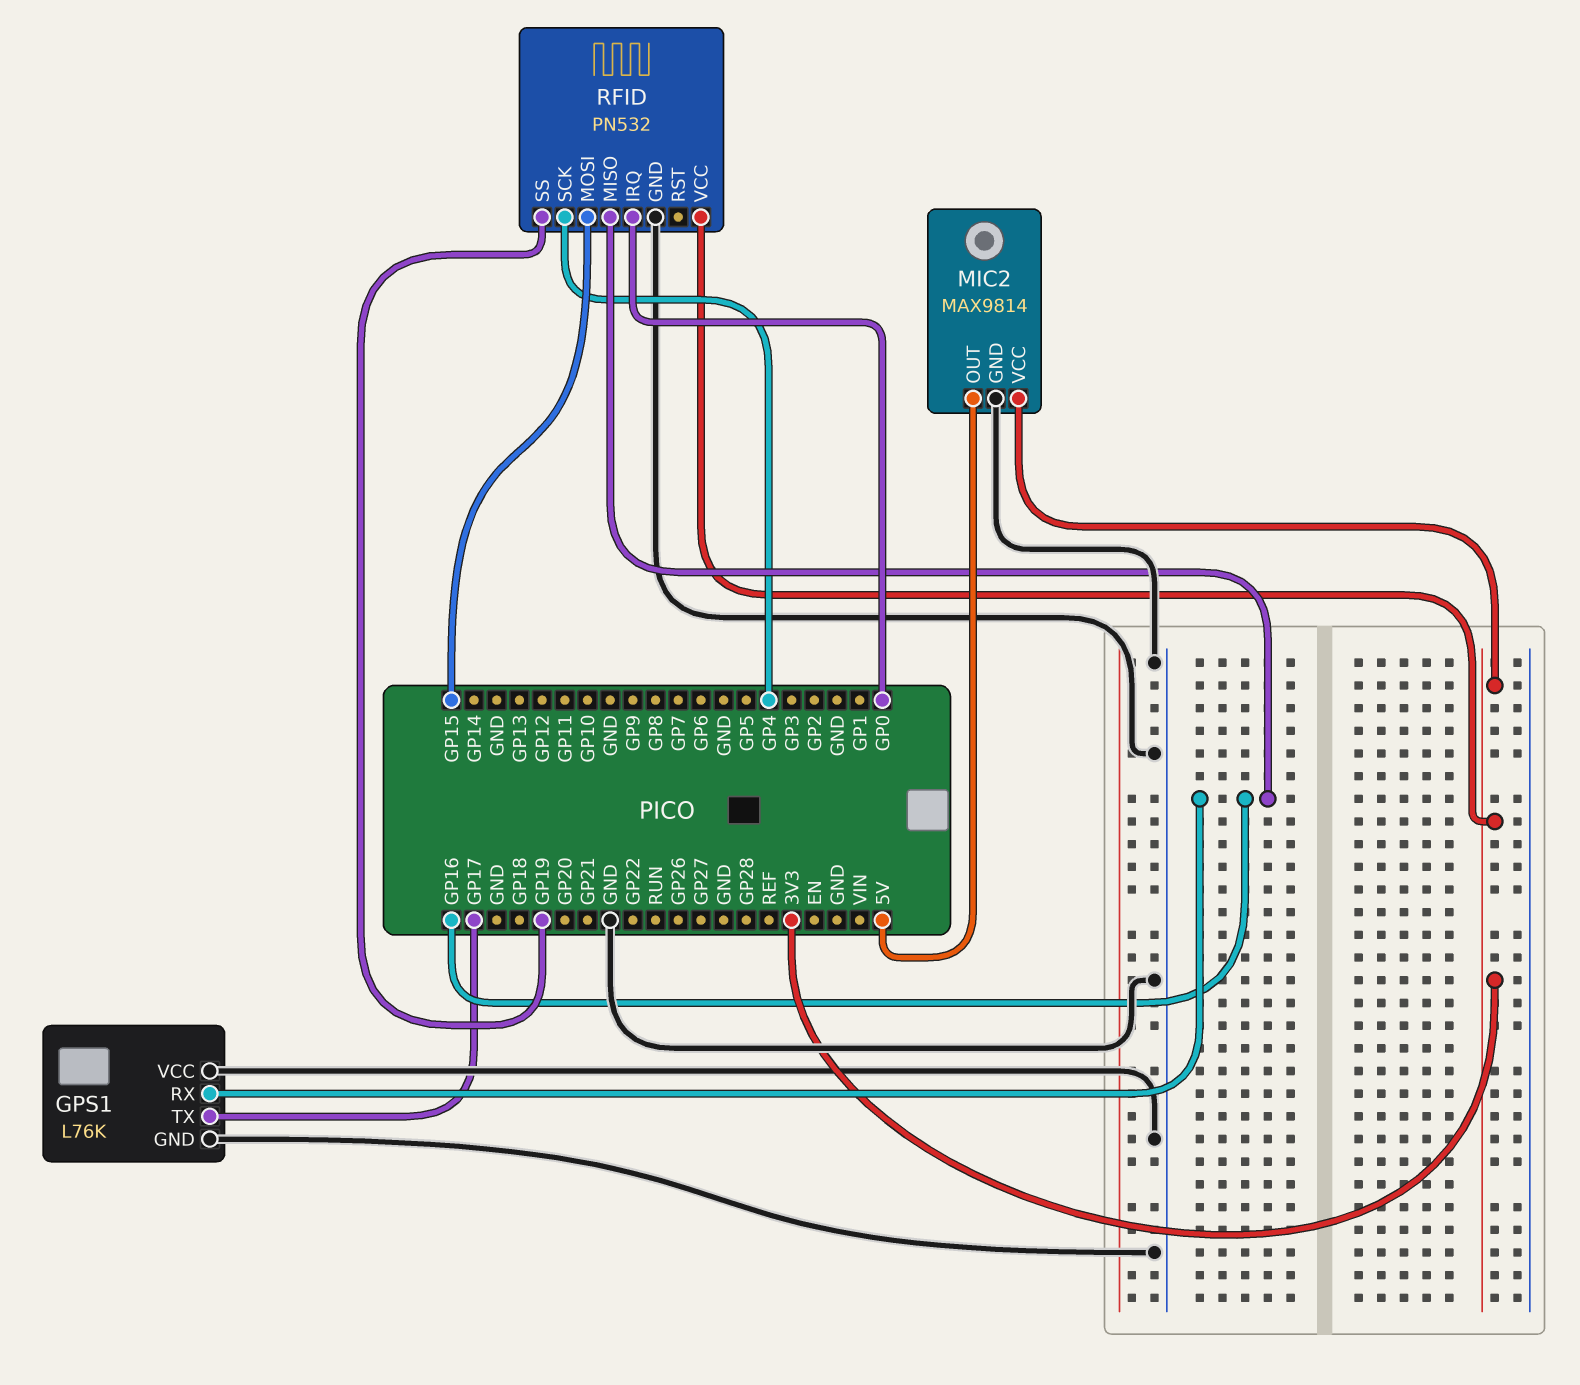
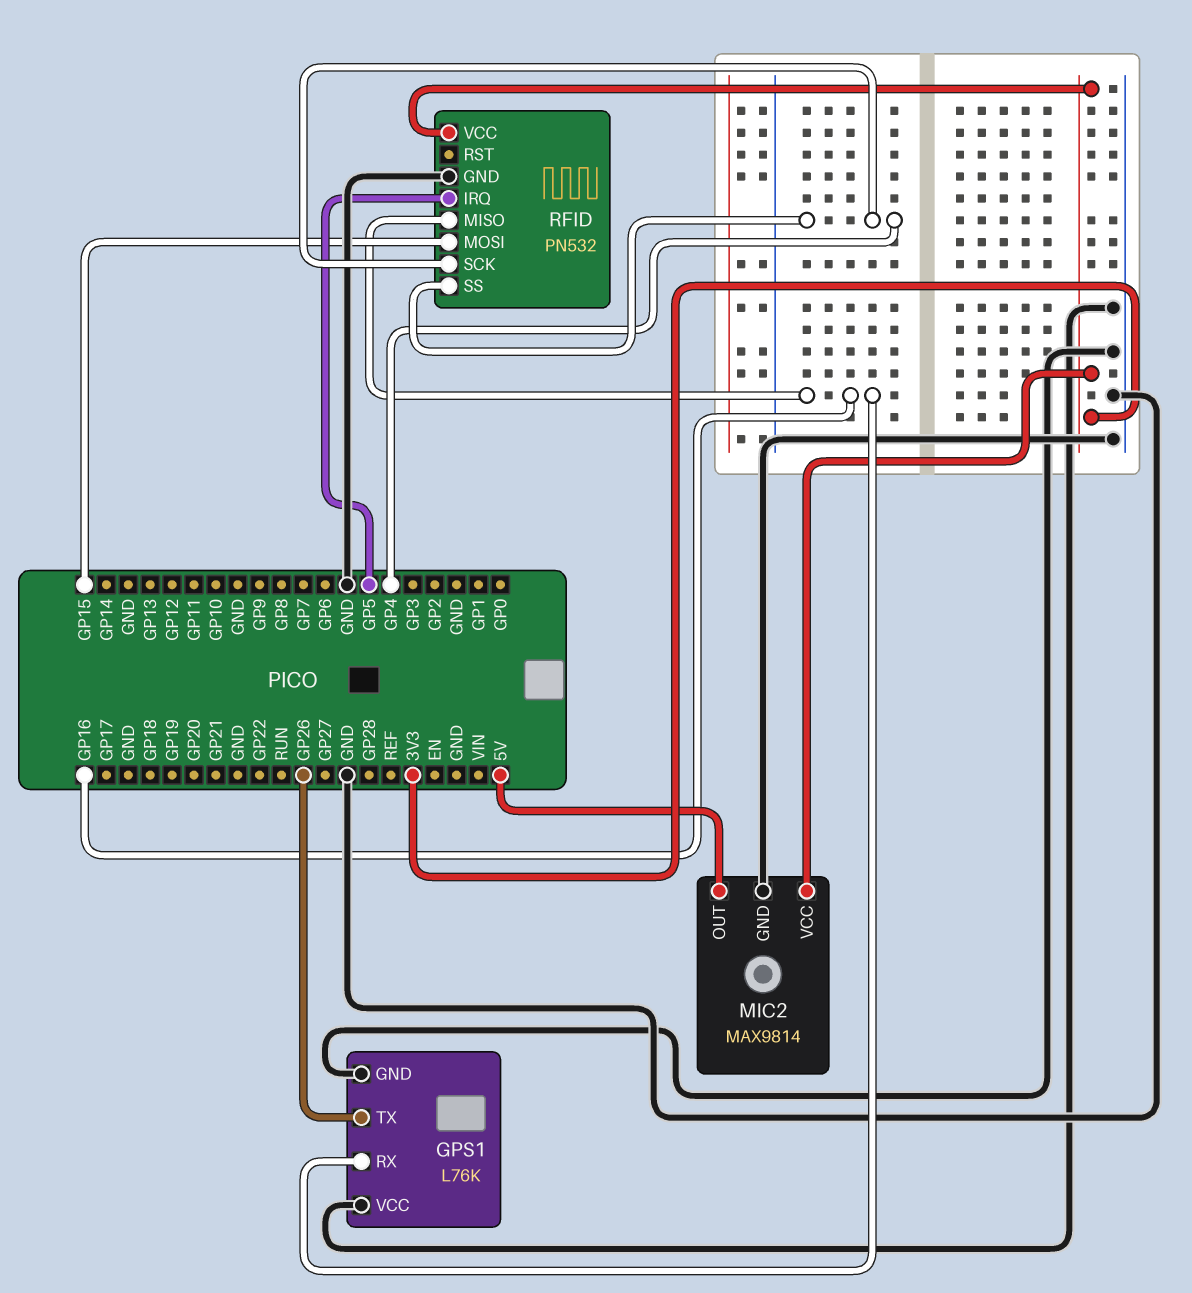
GPS1 pin TX: GP17 -> GP26
RFID pin IRQ: GP0 -> GP5
RFID pin SS: GP19 -> GP4

